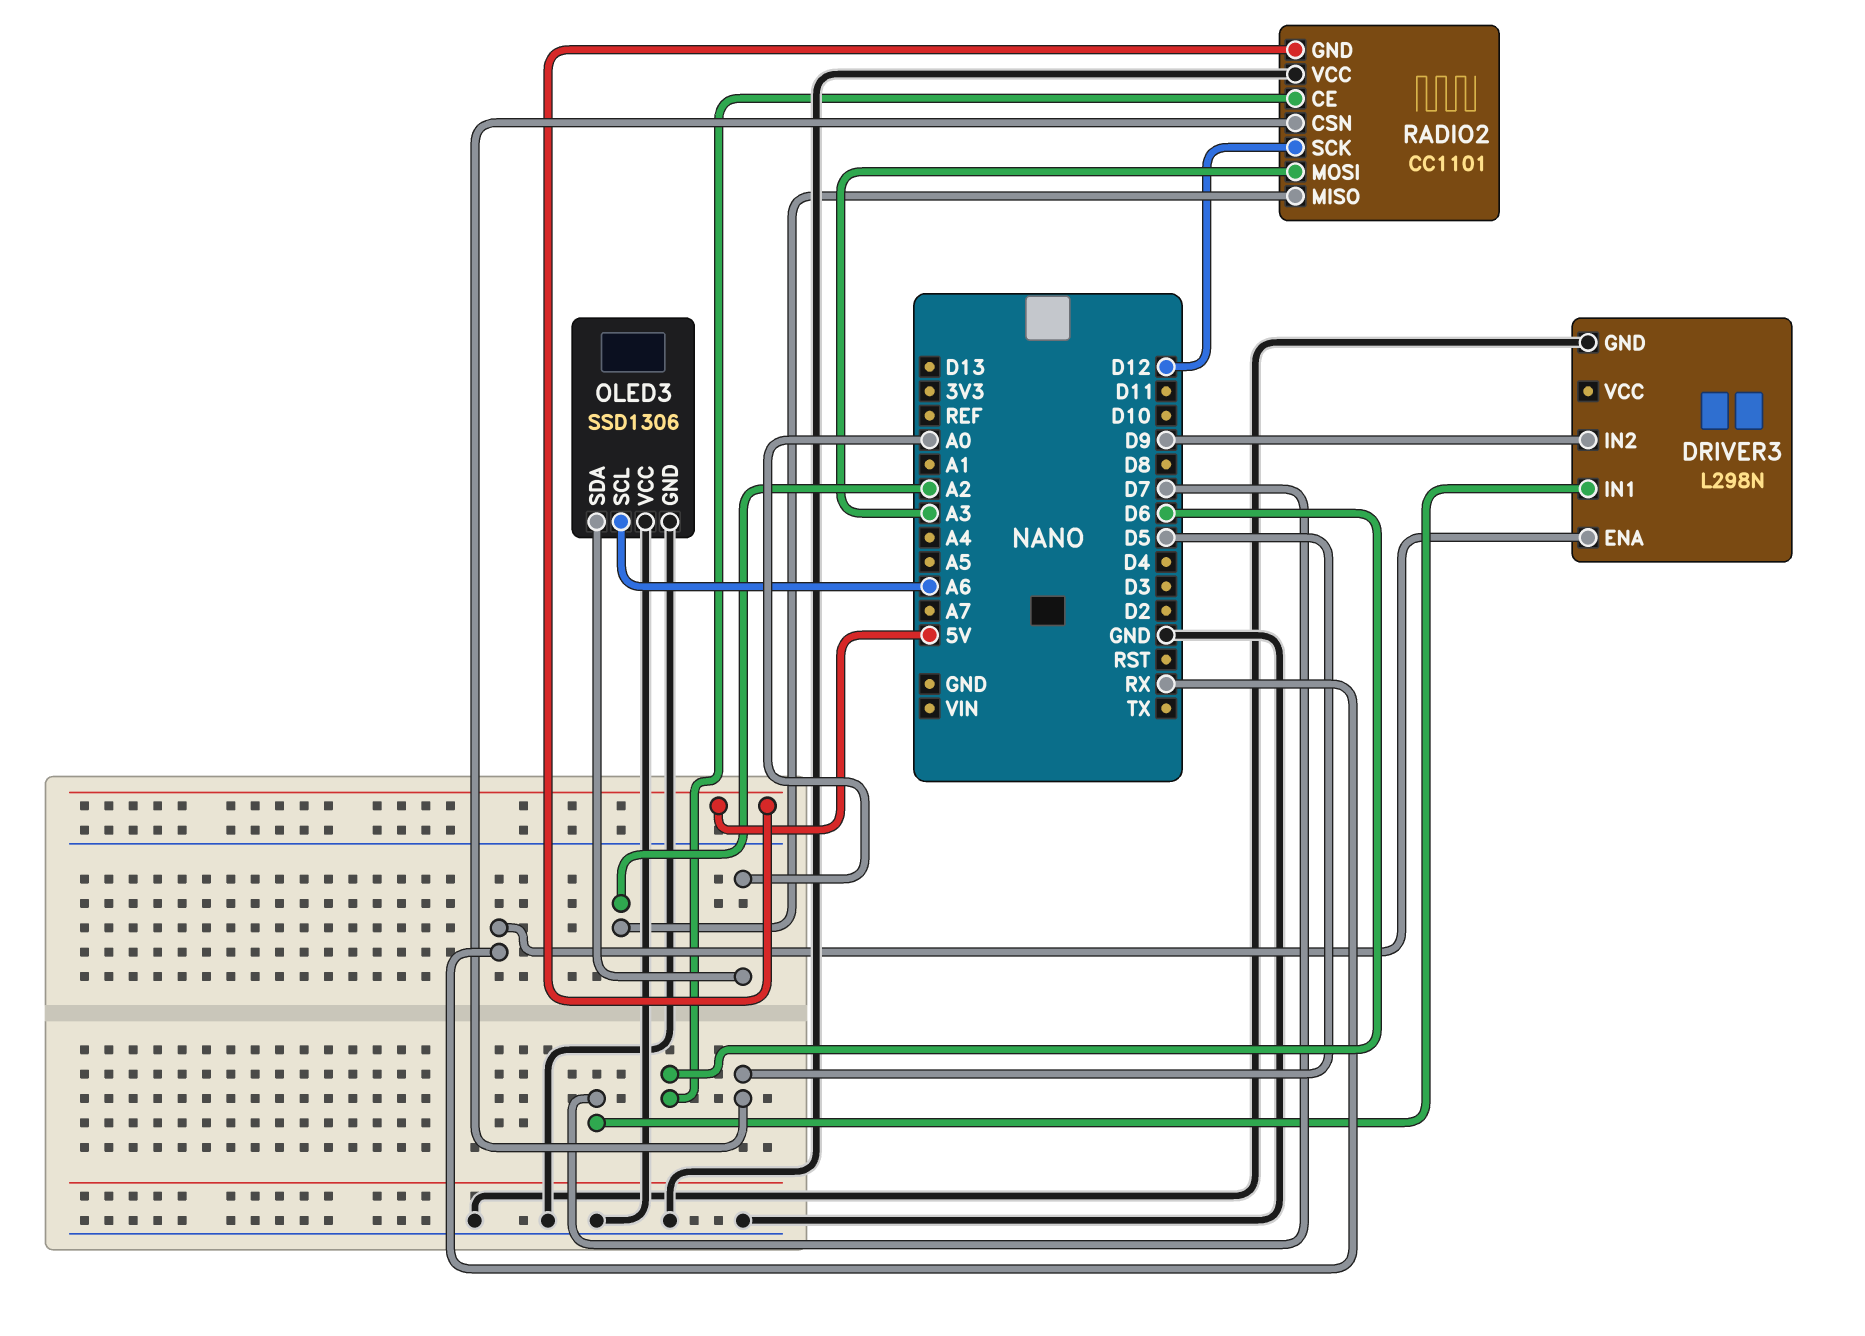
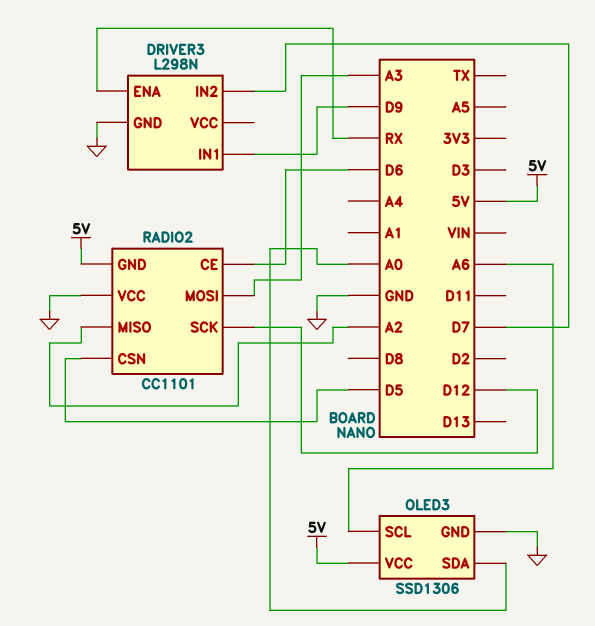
DRIVER3 pin IN1: D7 -> D9
DRIVER3 pin IN2: D9 -> D7
OLED3 pin VCC: GND -> 5V

